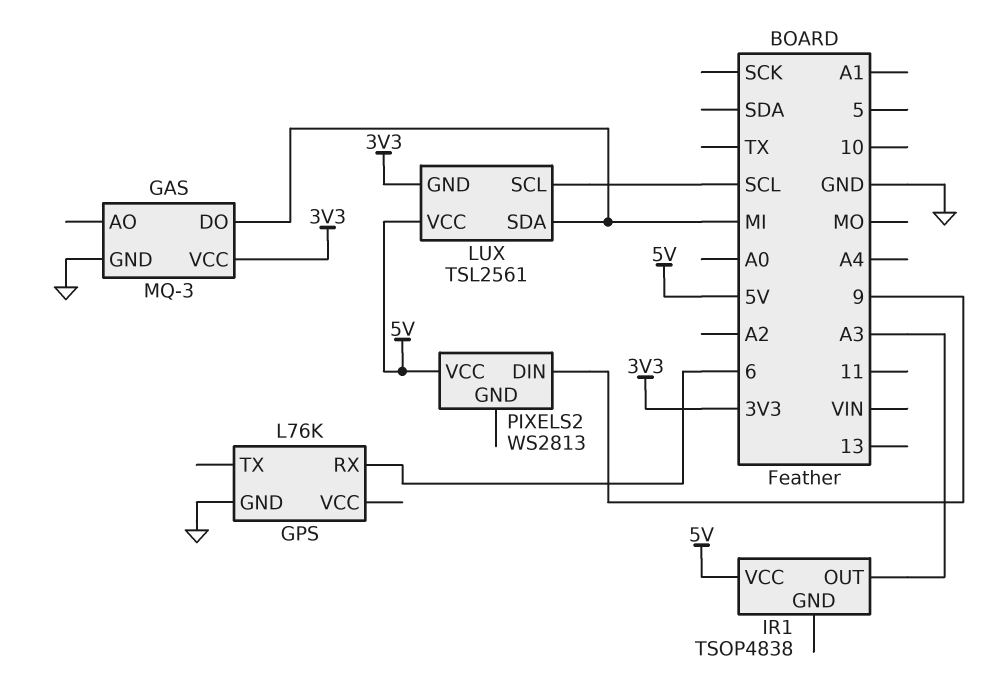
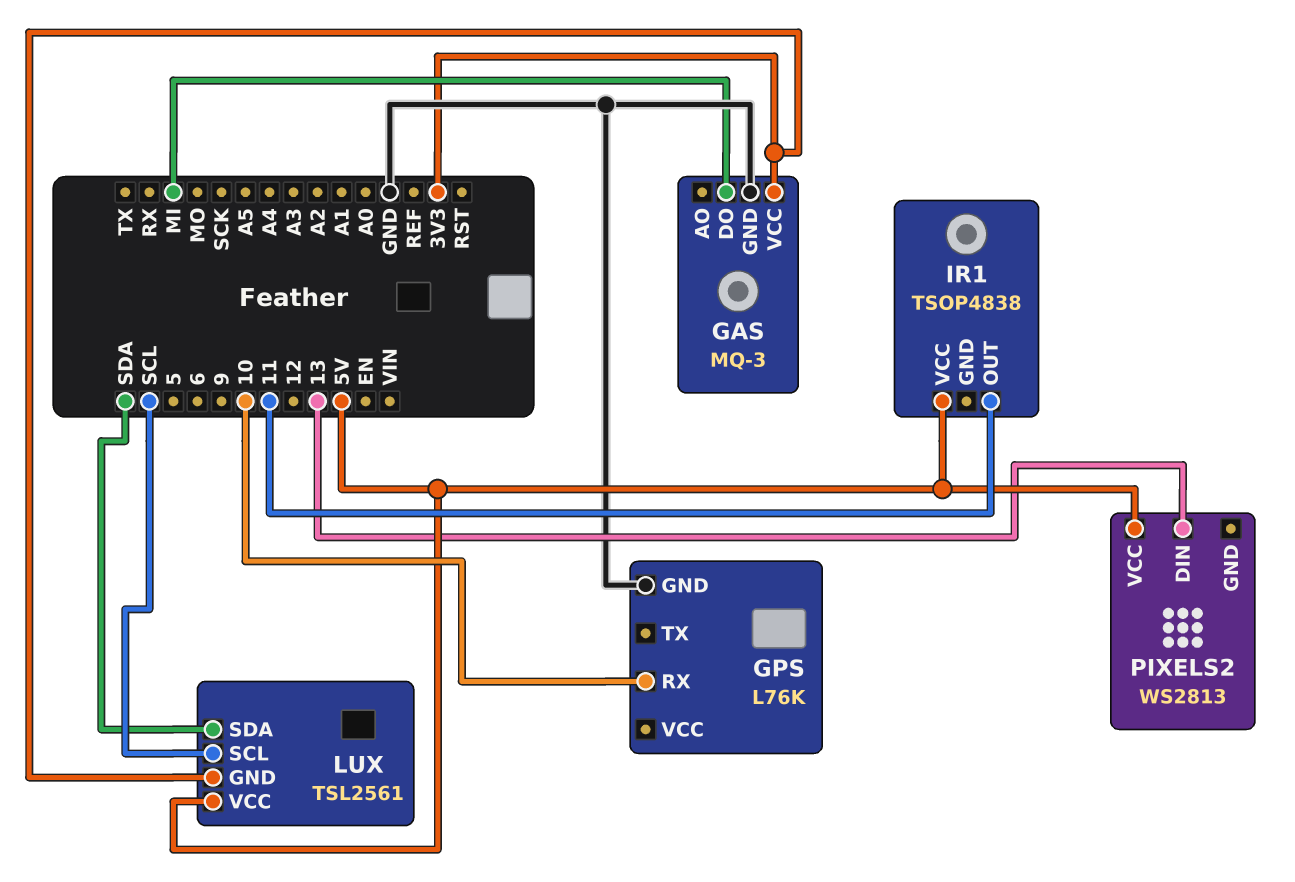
GPS pin RX: 6 -> 10
IR1 pin OUT: A3 -> 11
LUX pin SDA: MI -> SDA
PIXELS2 pin DIN: 9 -> 13

